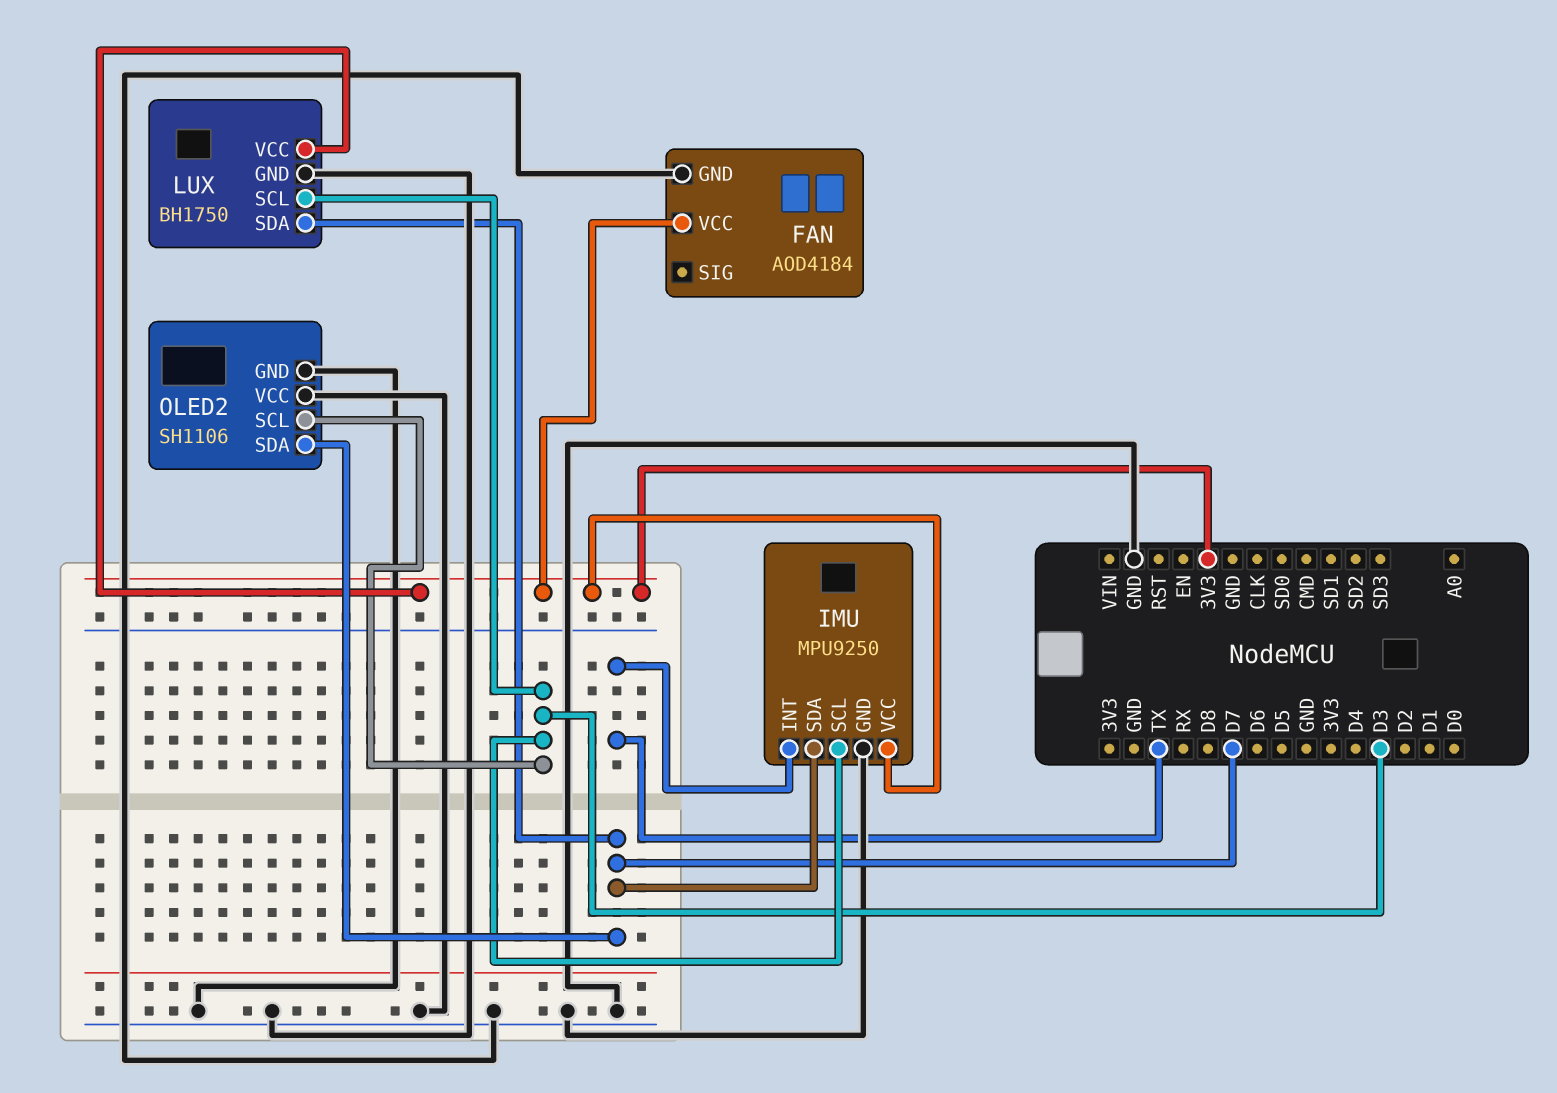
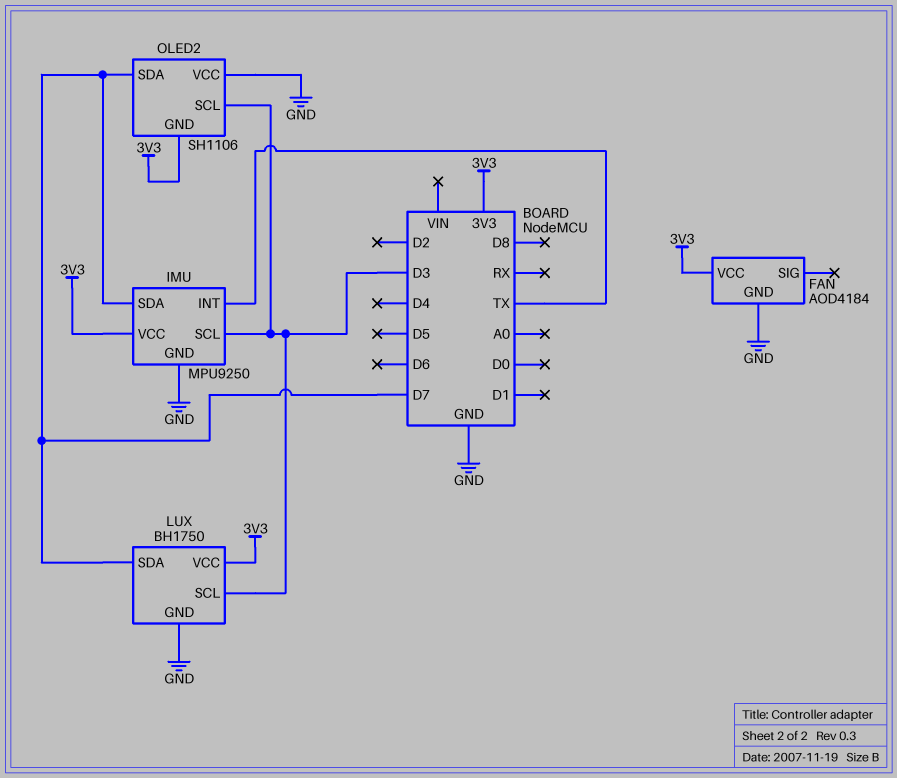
OLED2 pin GND: GND -> 3V3

